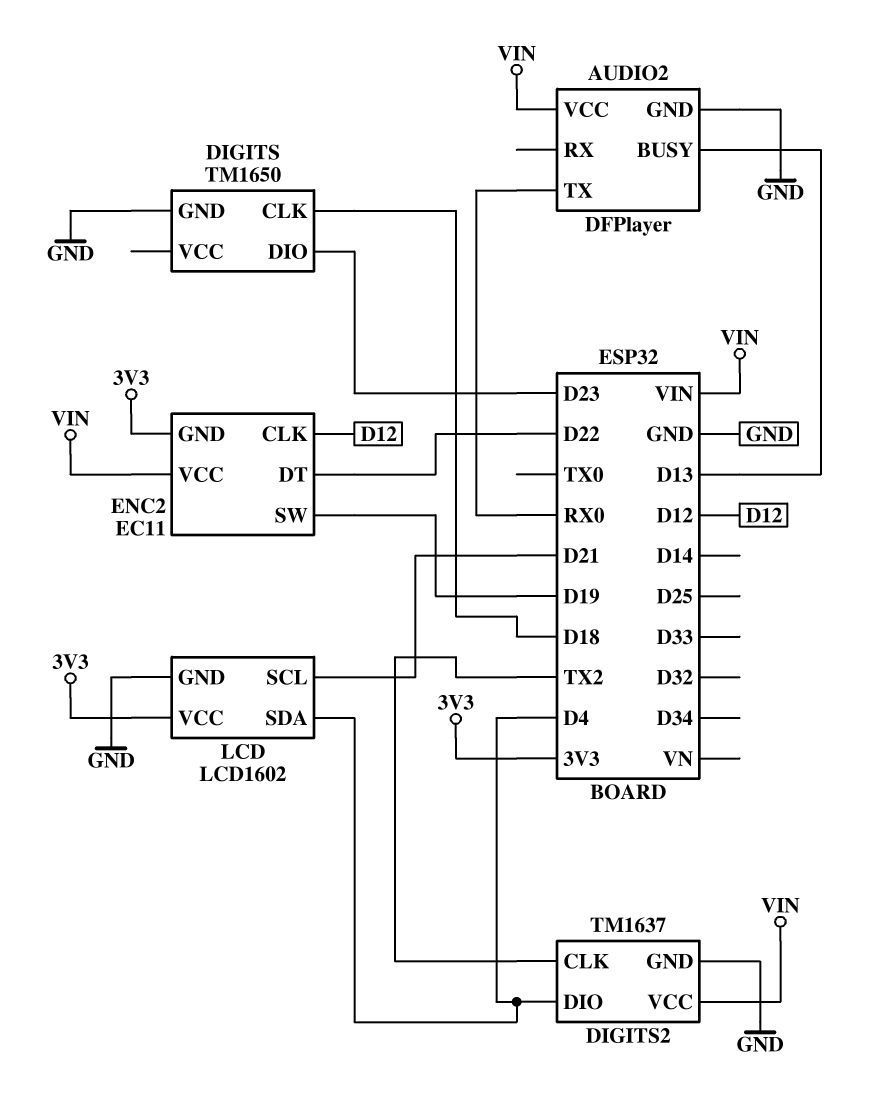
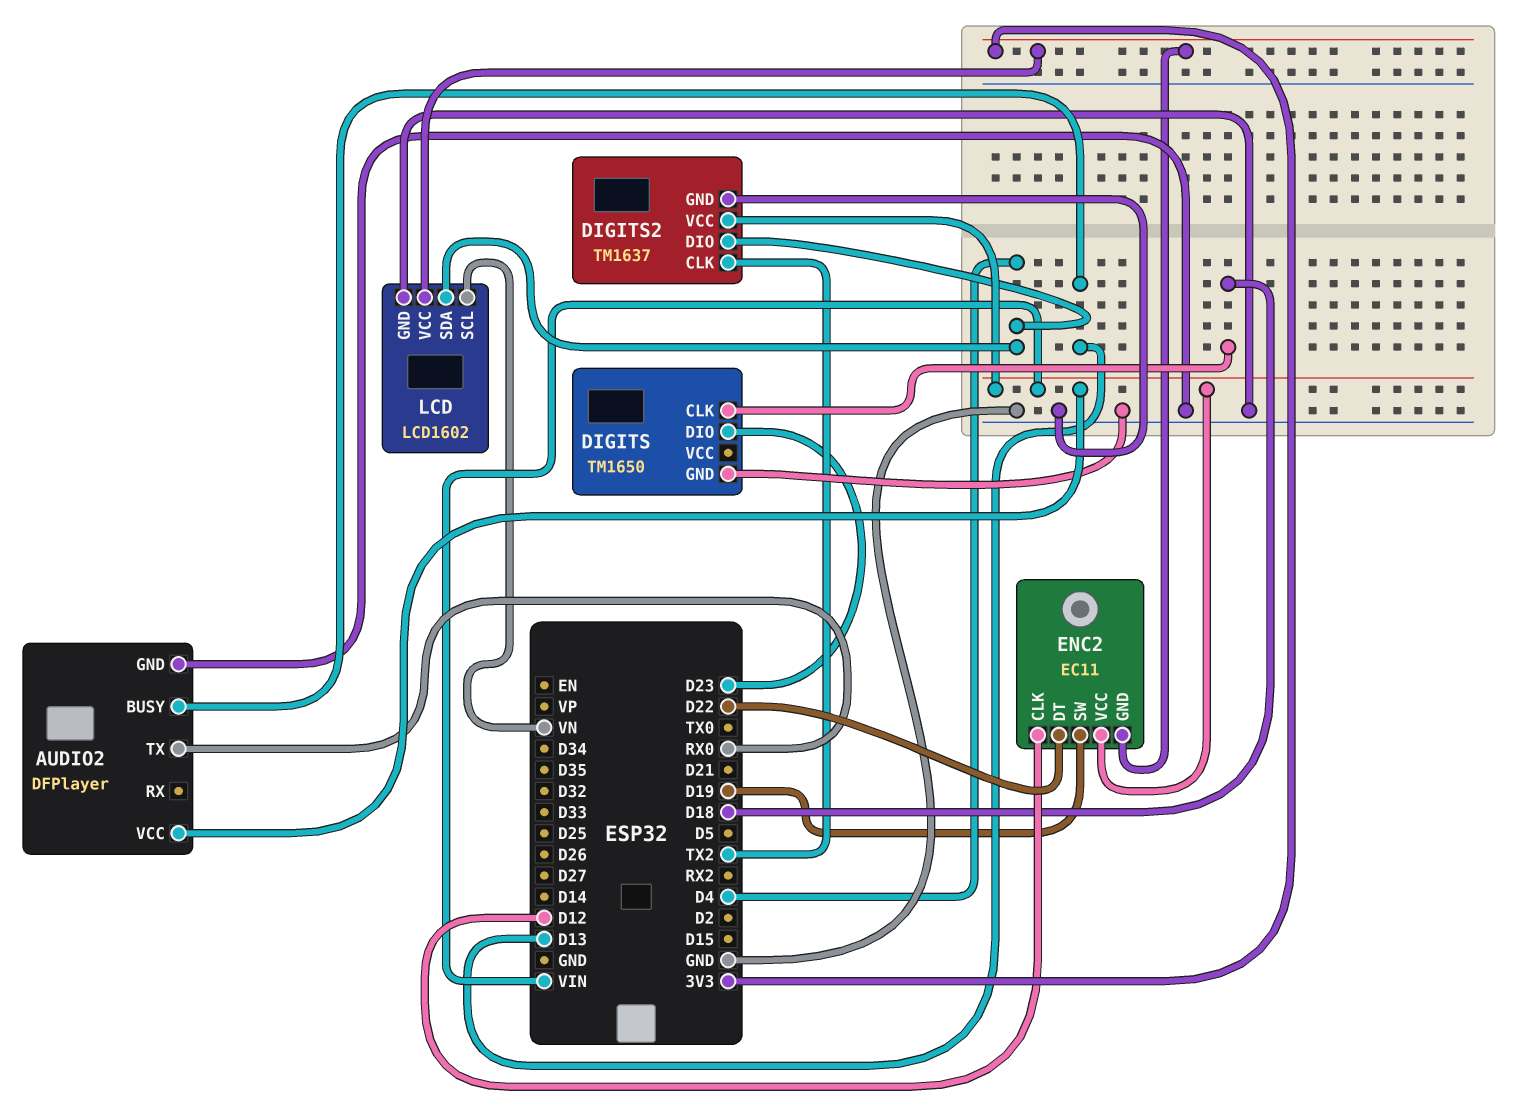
LCD pin SCL: D21 -> VN

